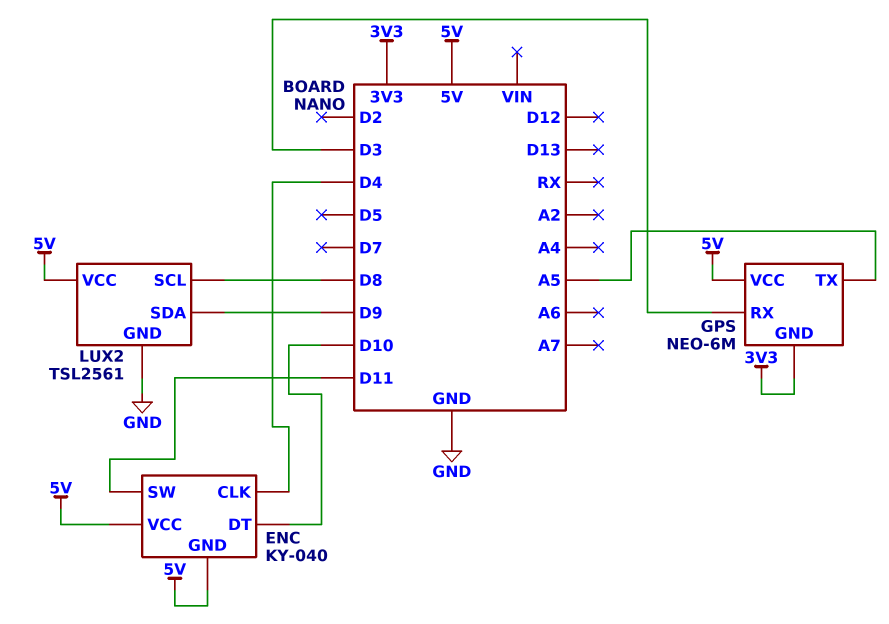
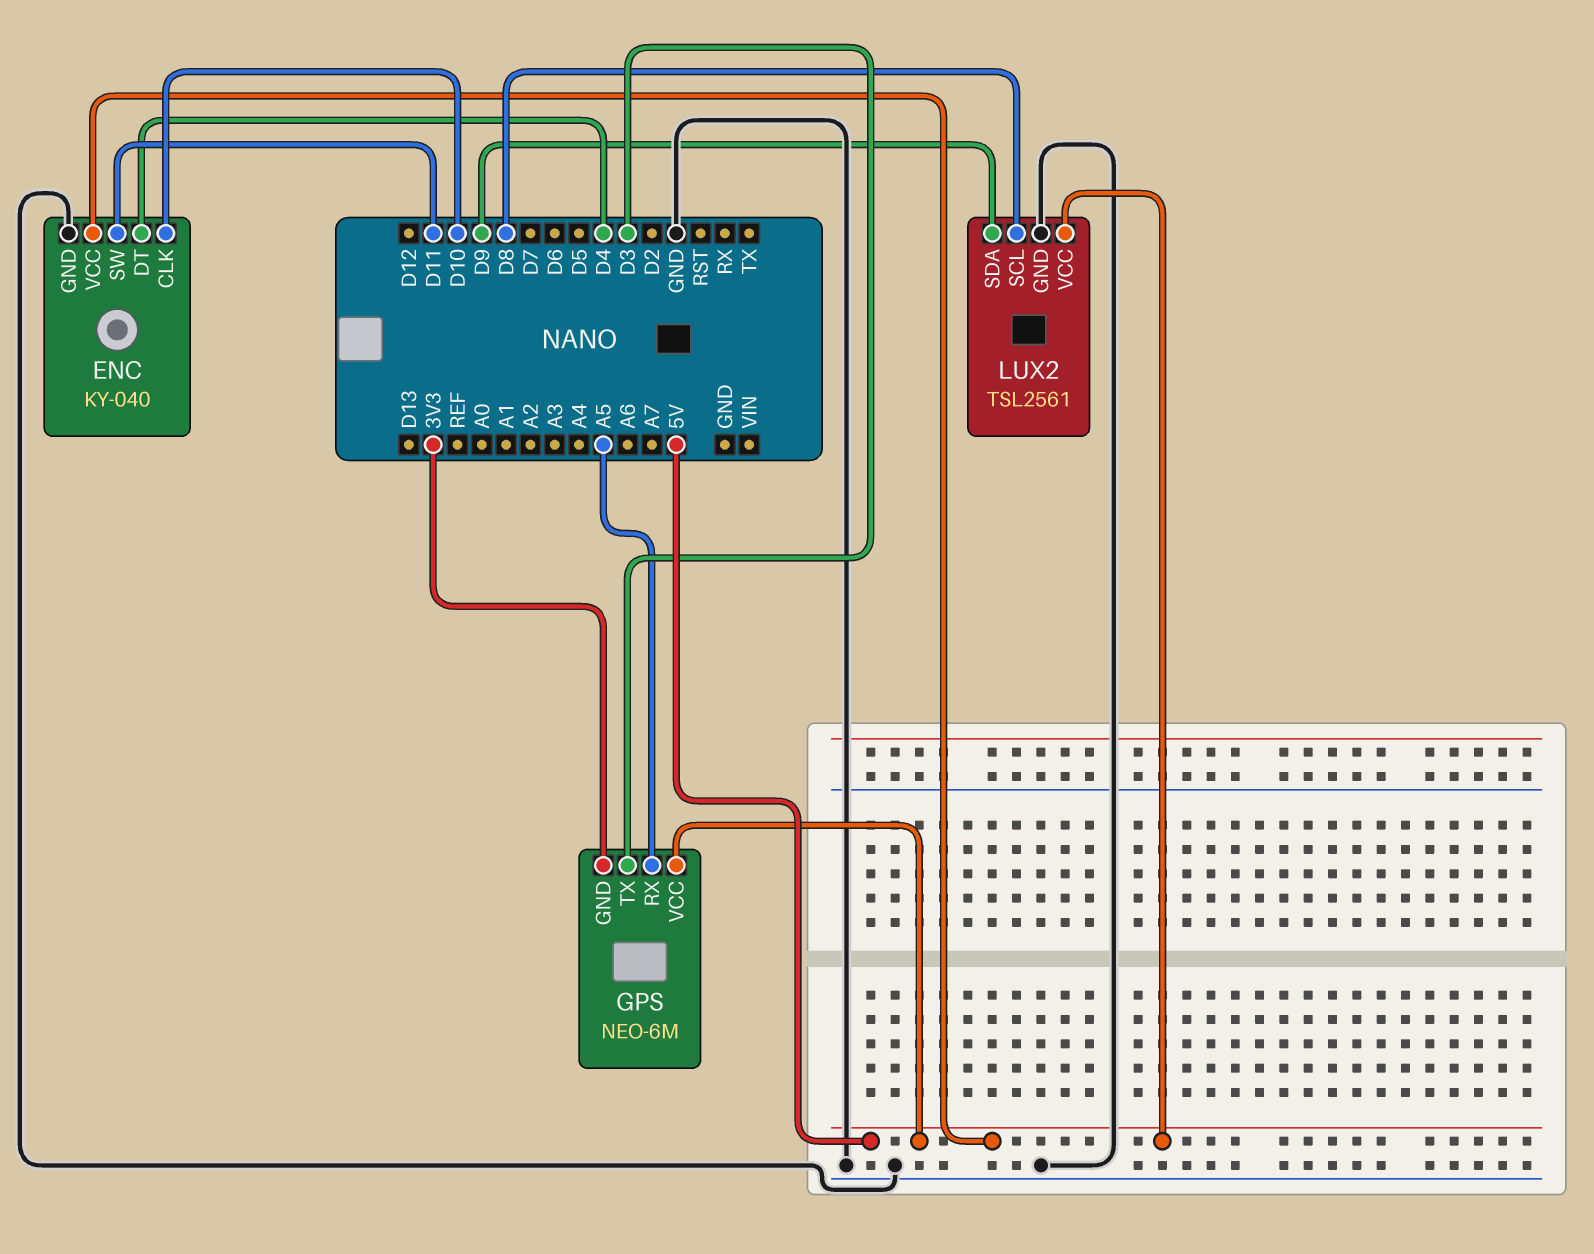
ENC pin CLK: D4 -> D10
ENC pin DT: D10 -> D4
ENC pin GND: 5V -> GND
GPS pin RX: D3 -> A5
GPS pin TX: A5 -> D3

